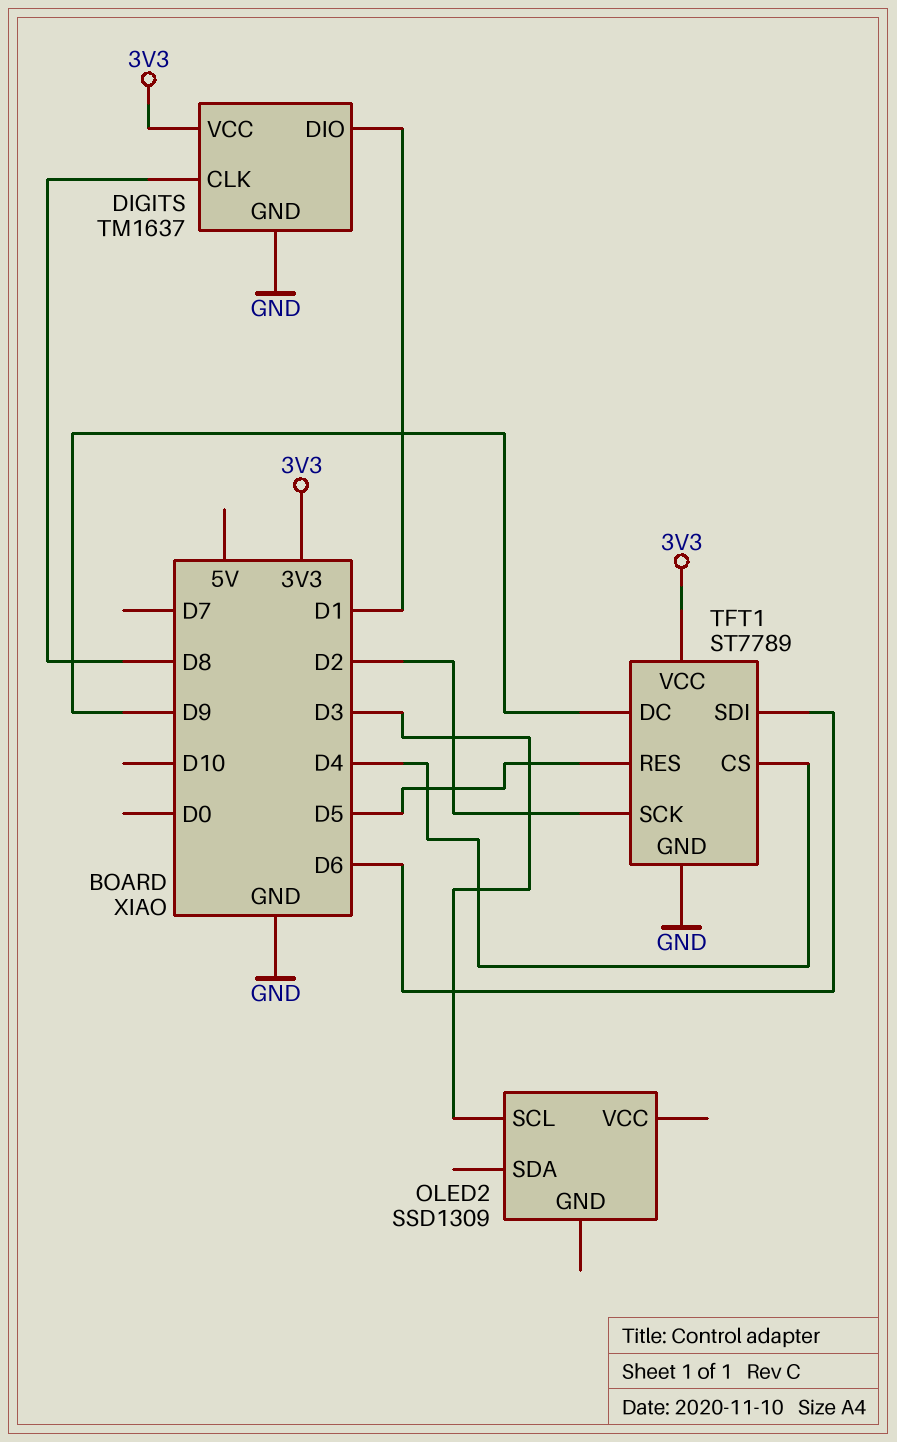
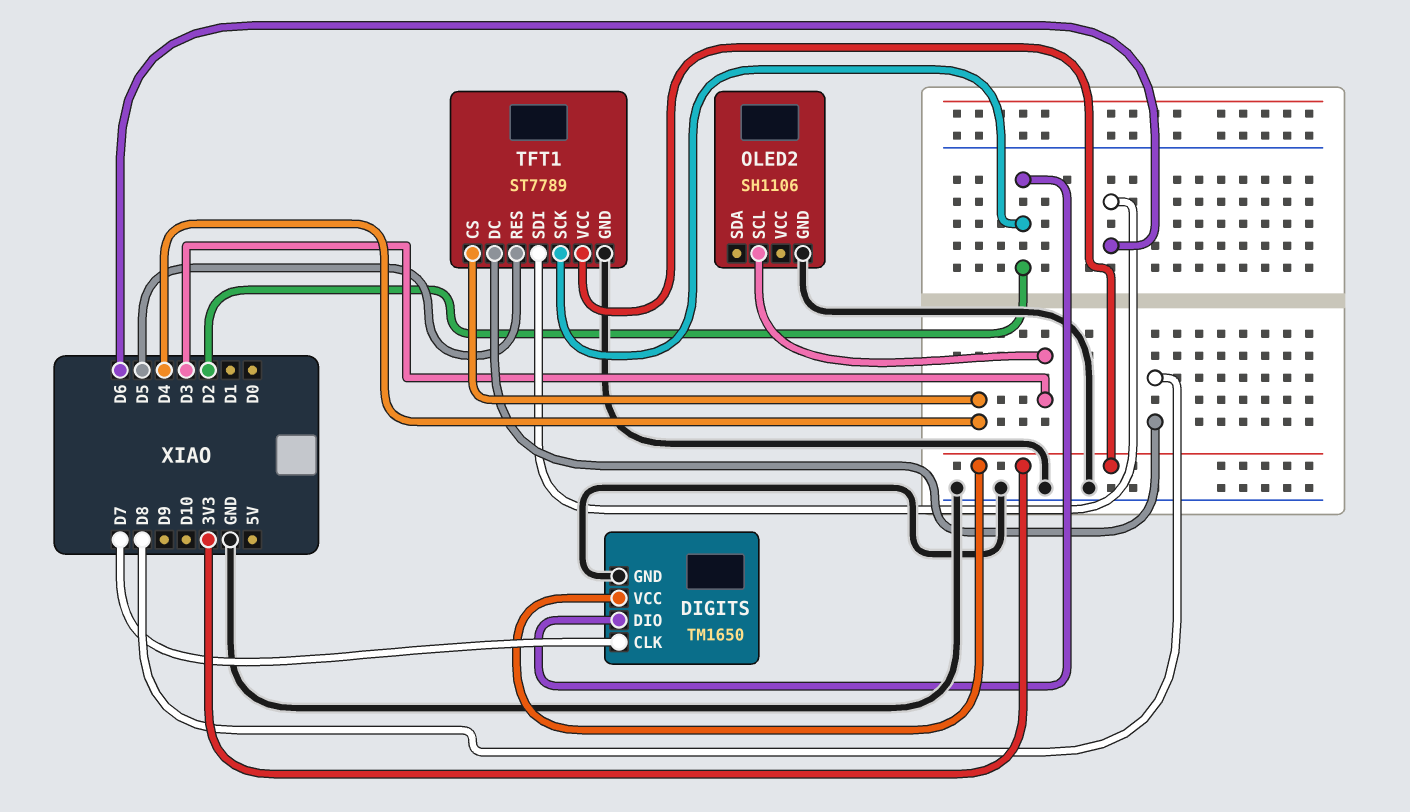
DIGITS: TM1637 -> TM1650
DIGITS pin CLK: D8 -> D7
DIGITS pin DIO: D1 -> D2
OLED2: SSD1309 -> SH1106
OLED2 pin GND: none -> GND
TFT1 pin DC: D9 -> D8

